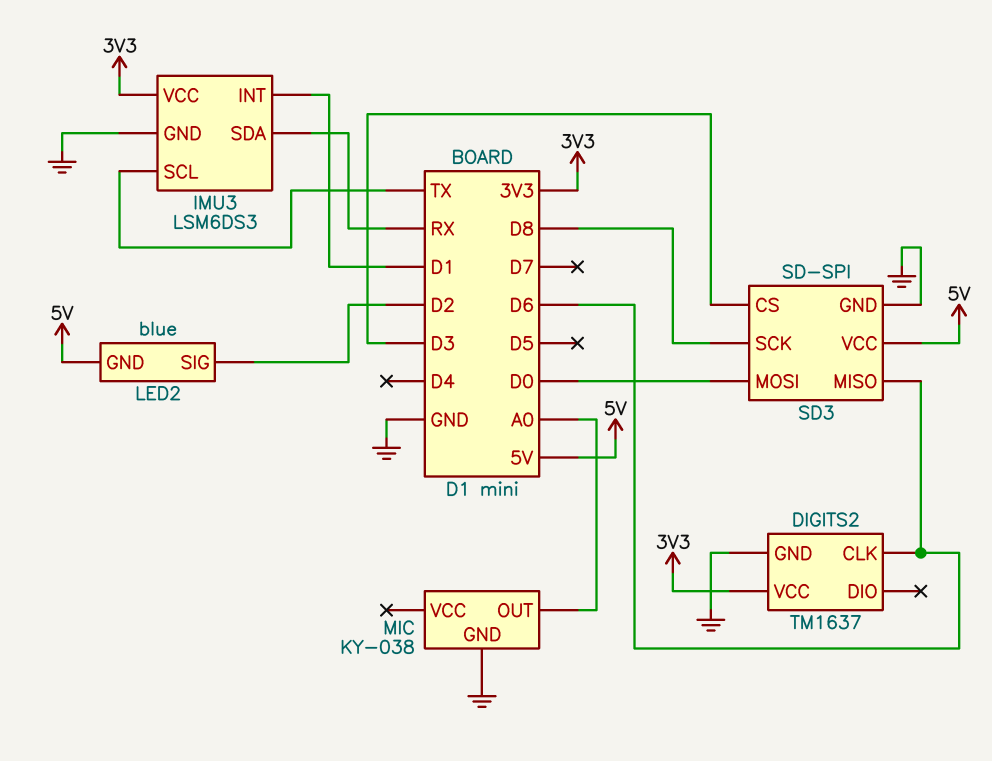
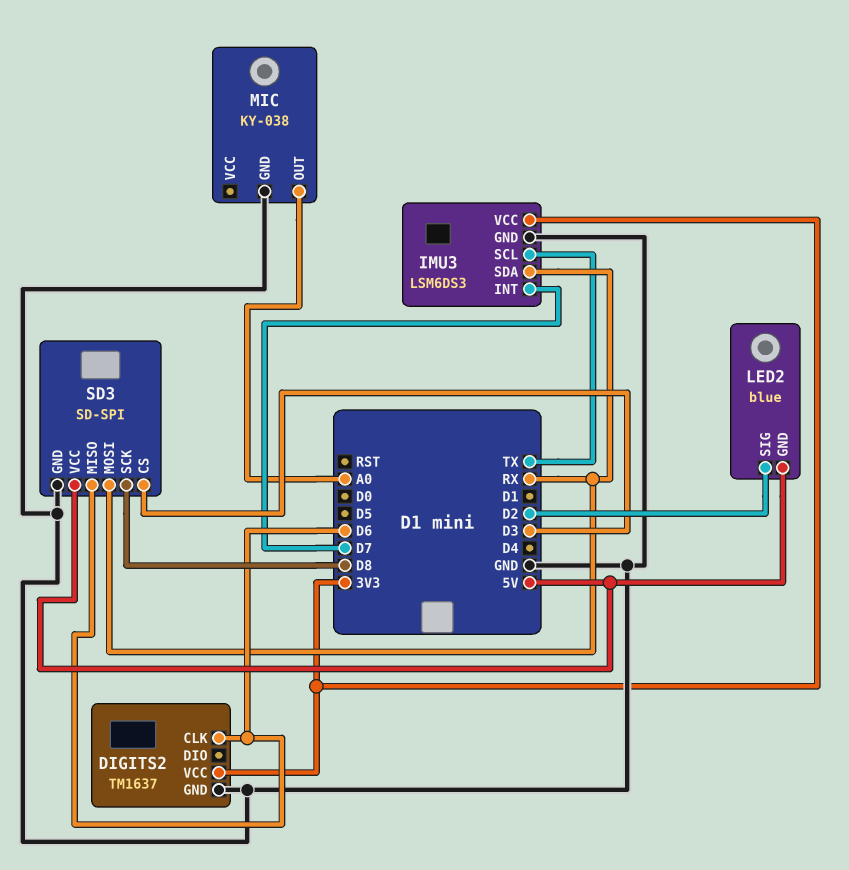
IMU3 pin INT: D1 -> D7
SD3 pin MOSI: D0 -> RX

